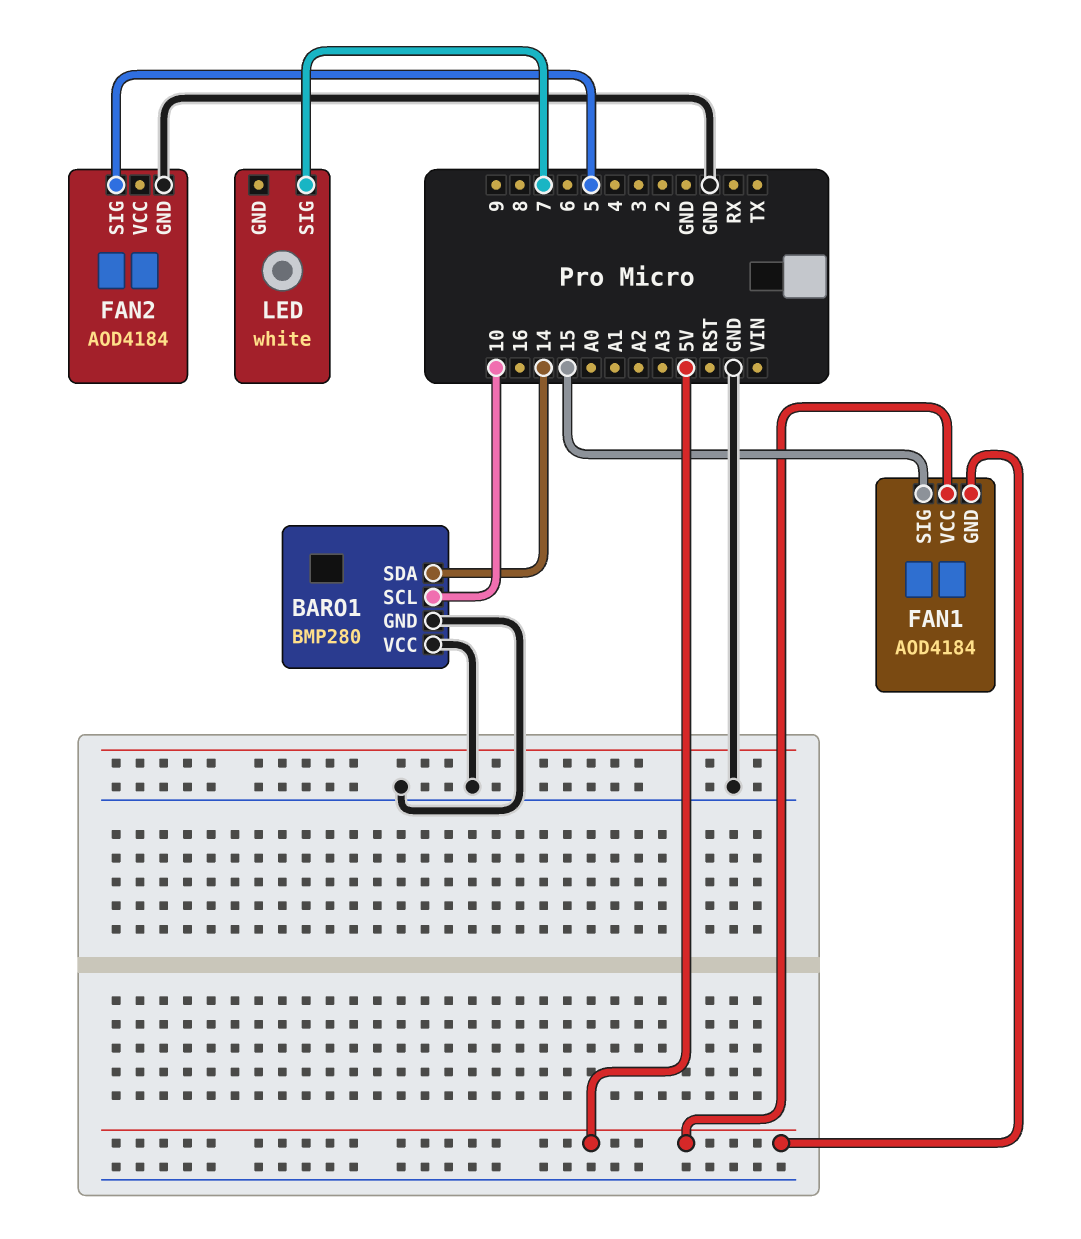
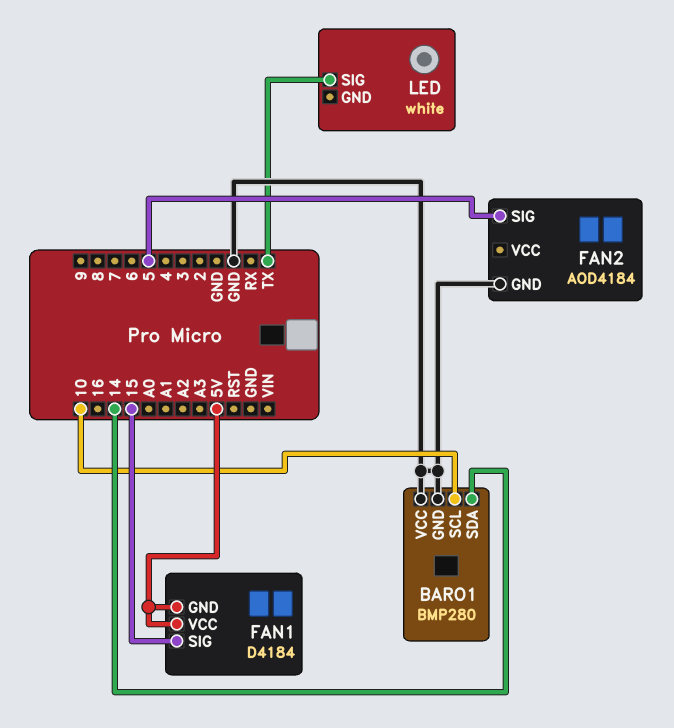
FAN1: AOD4184 -> D4184
LED pin SIG: 7 -> TX

